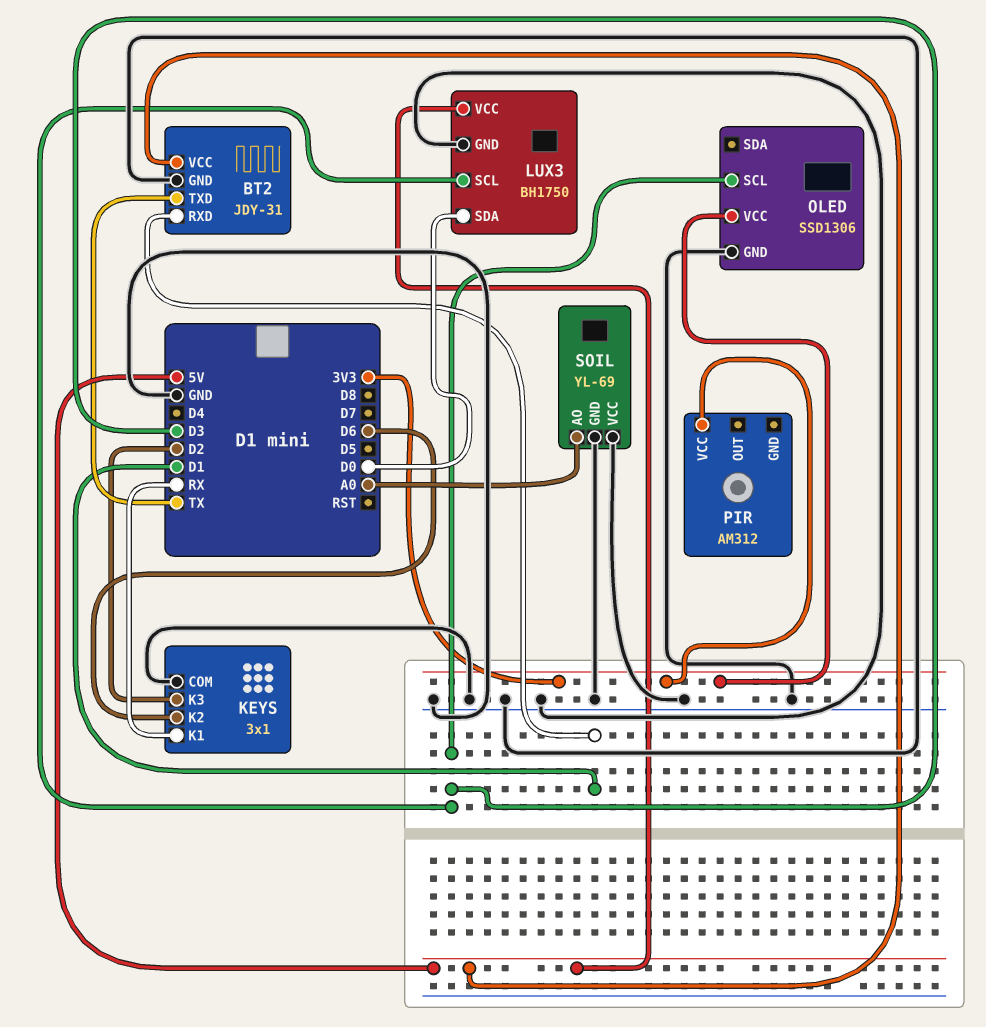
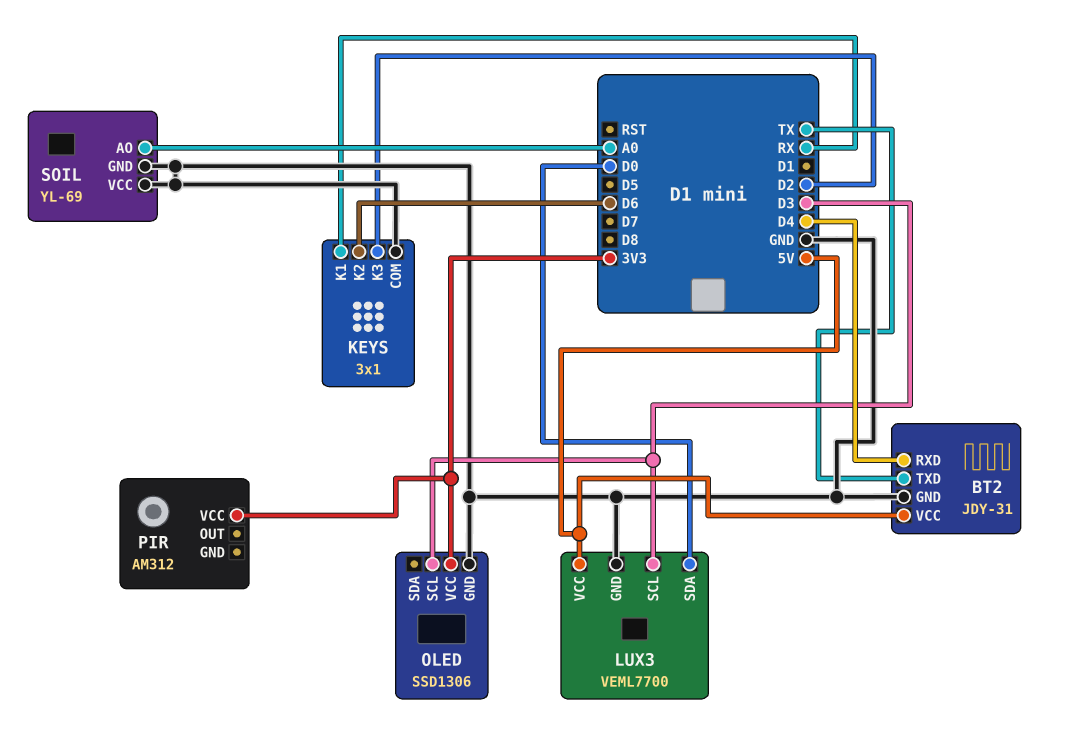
BT2 pin RXD: D1 -> D4
LUX3: BH1750 -> VEML7700

